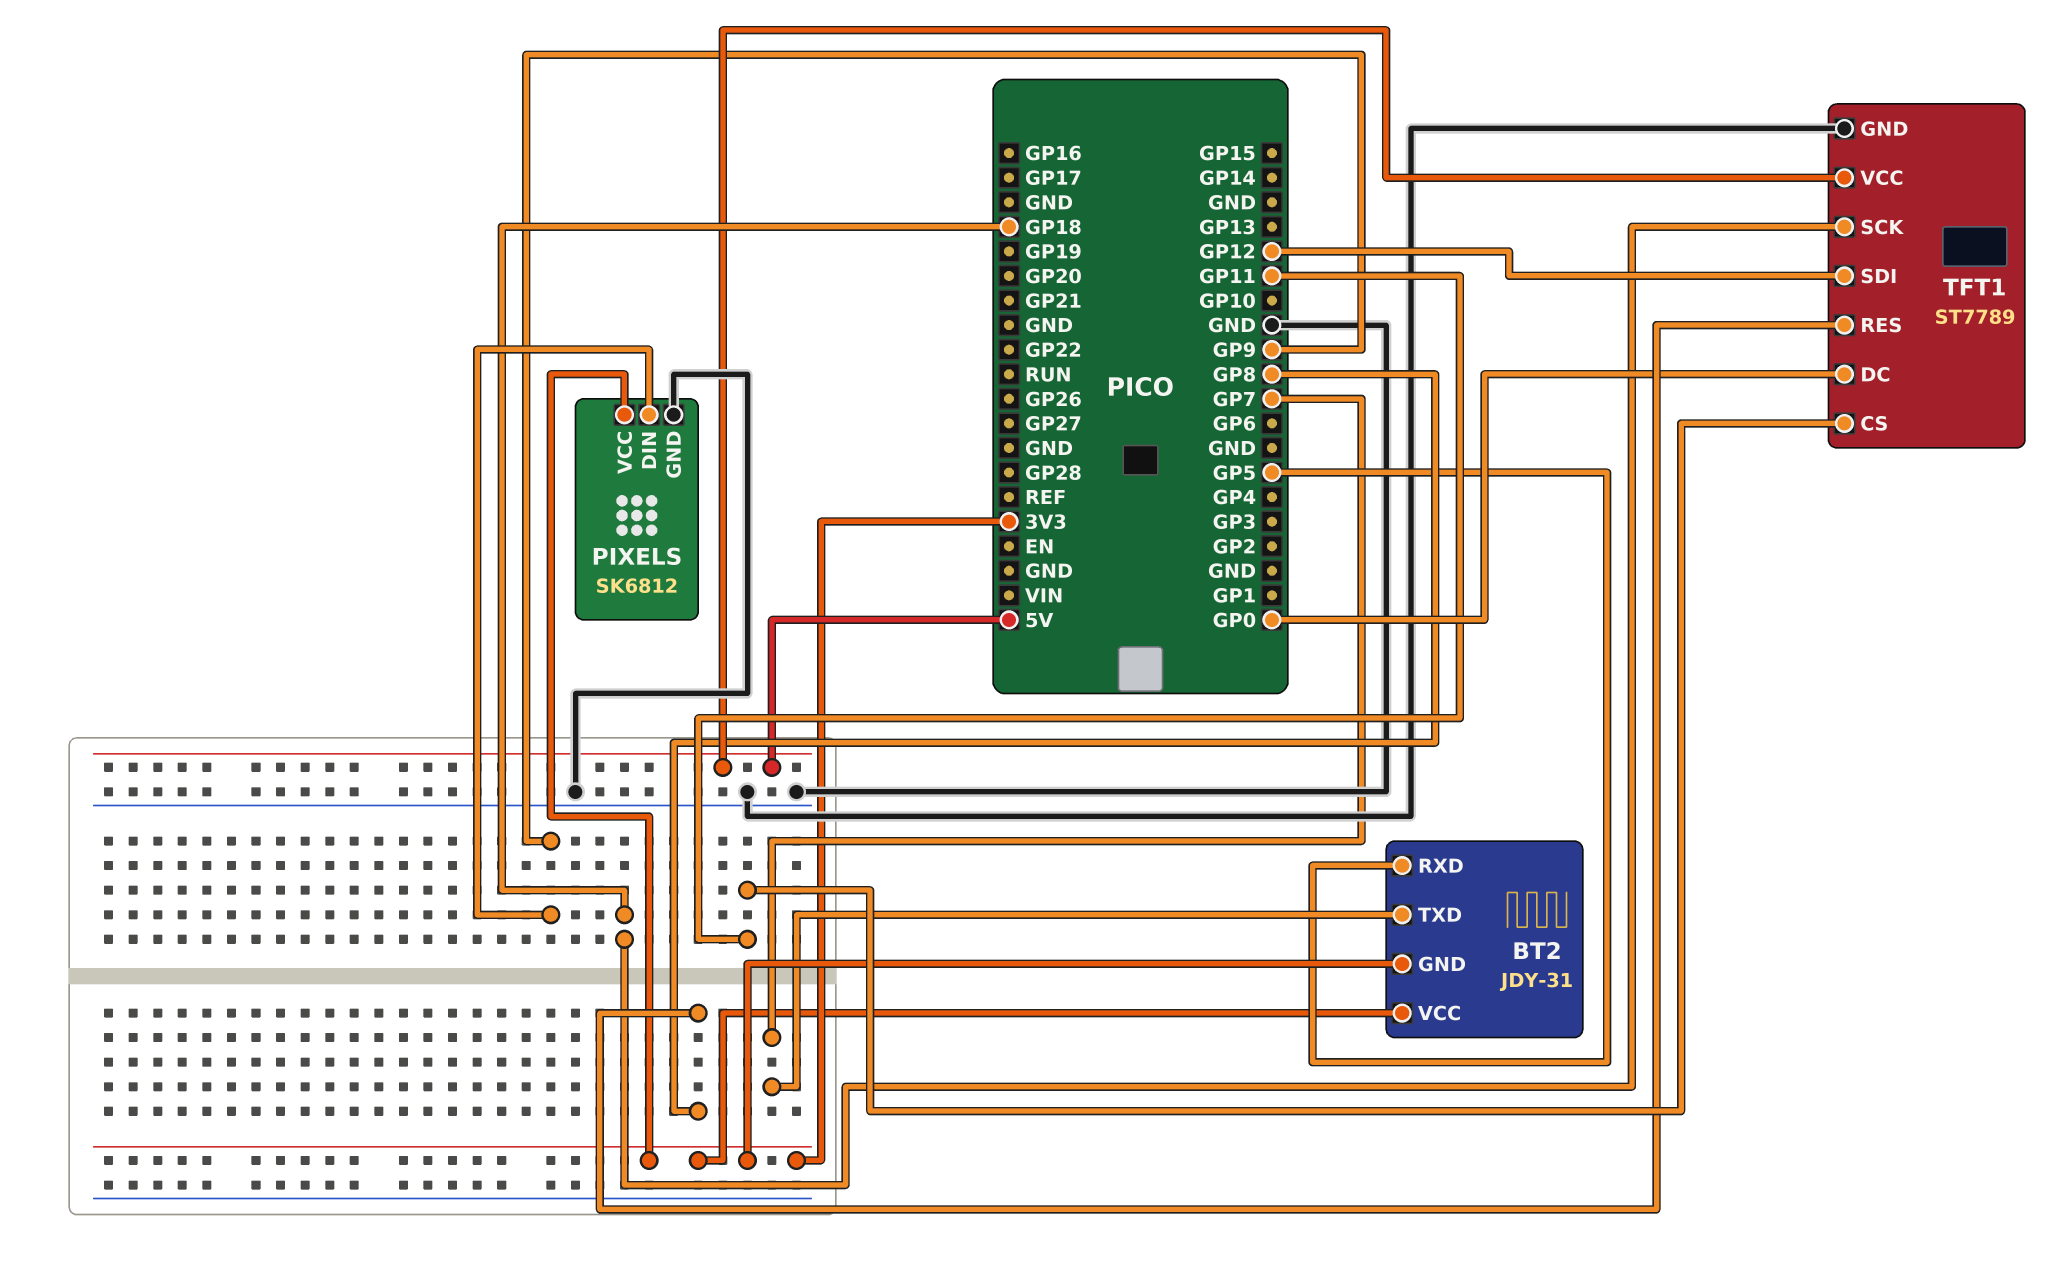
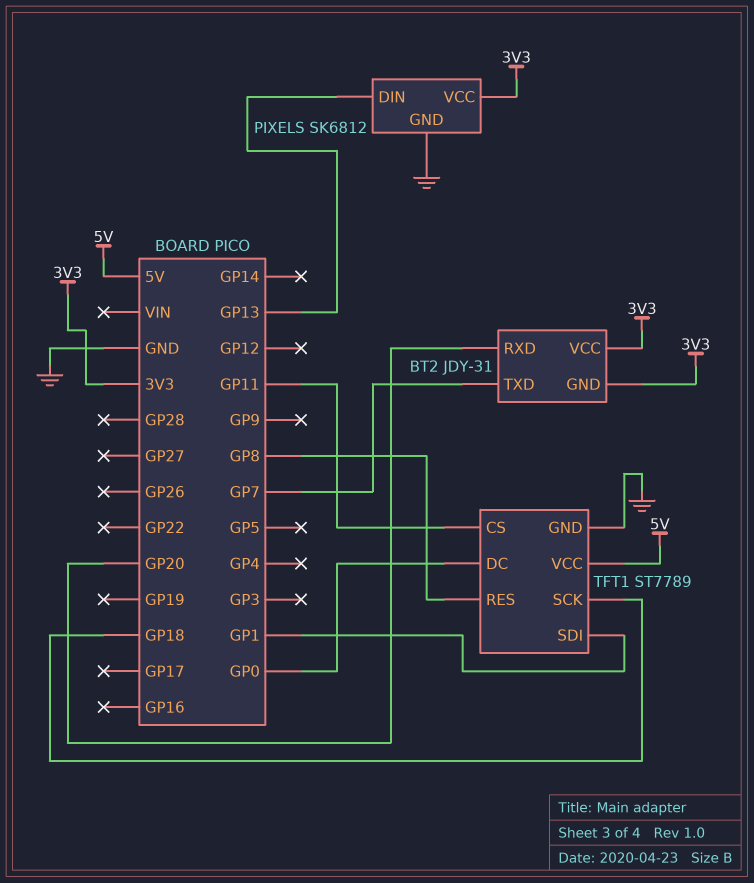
BT2 pin RXD: GP5 -> GP20
PIXELS pin DIN: GP9 -> GP13
TFT1 pin SDI: GP12 -> GP1

